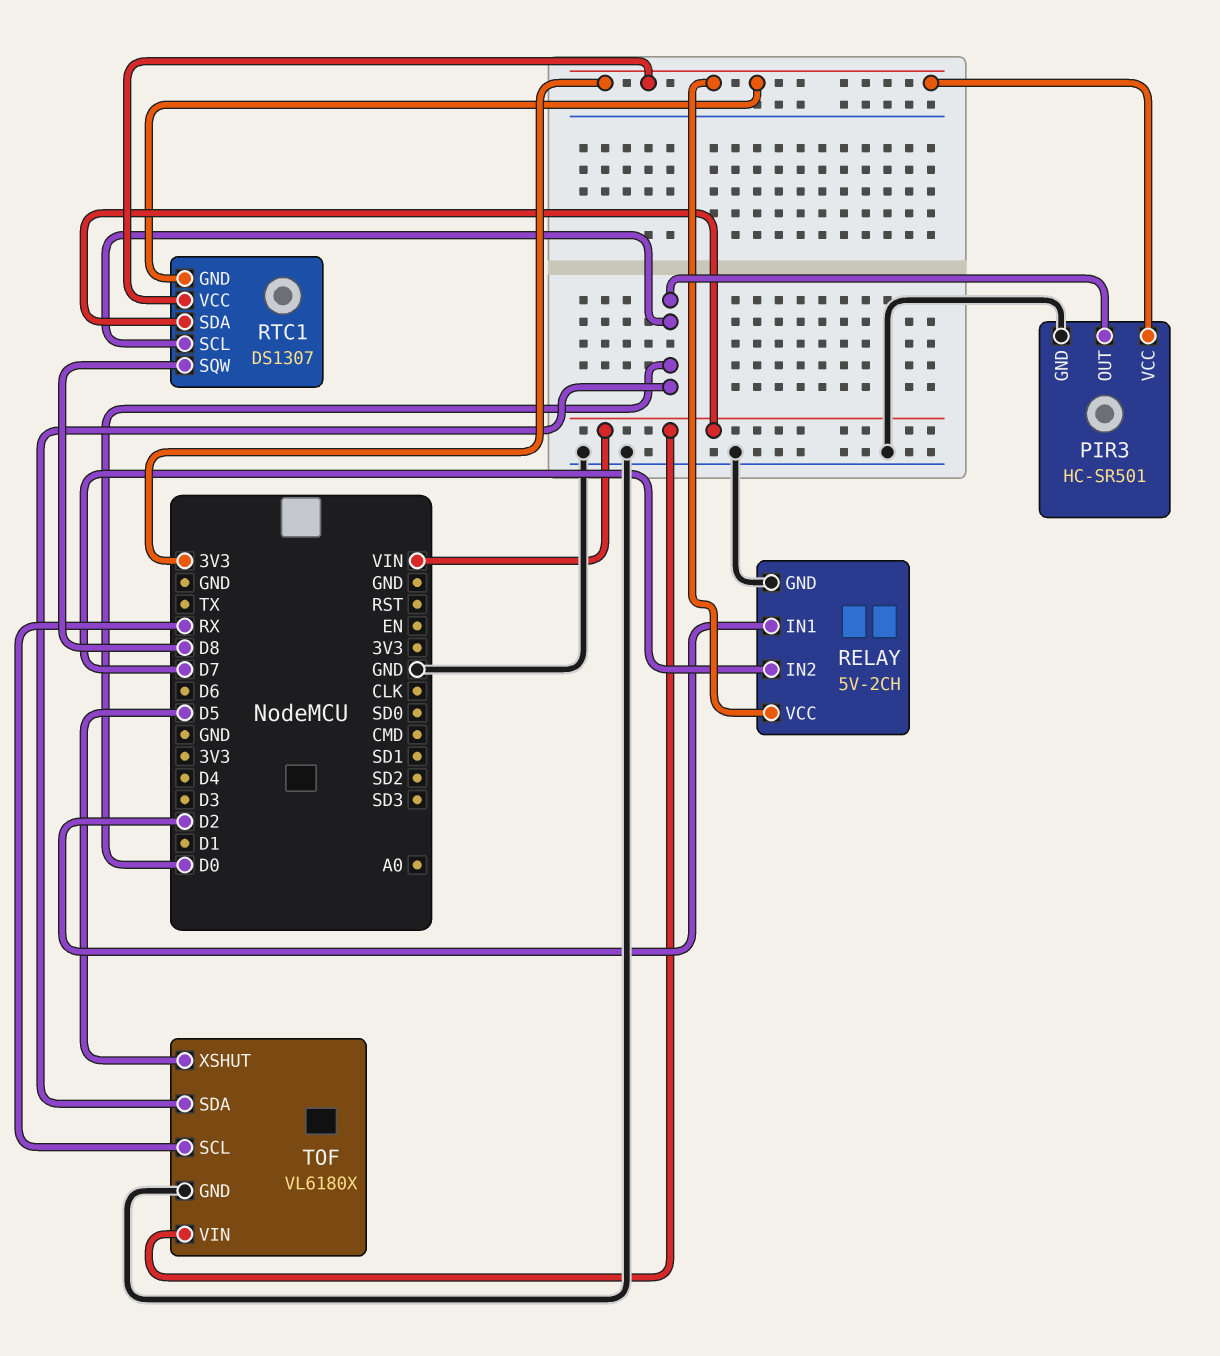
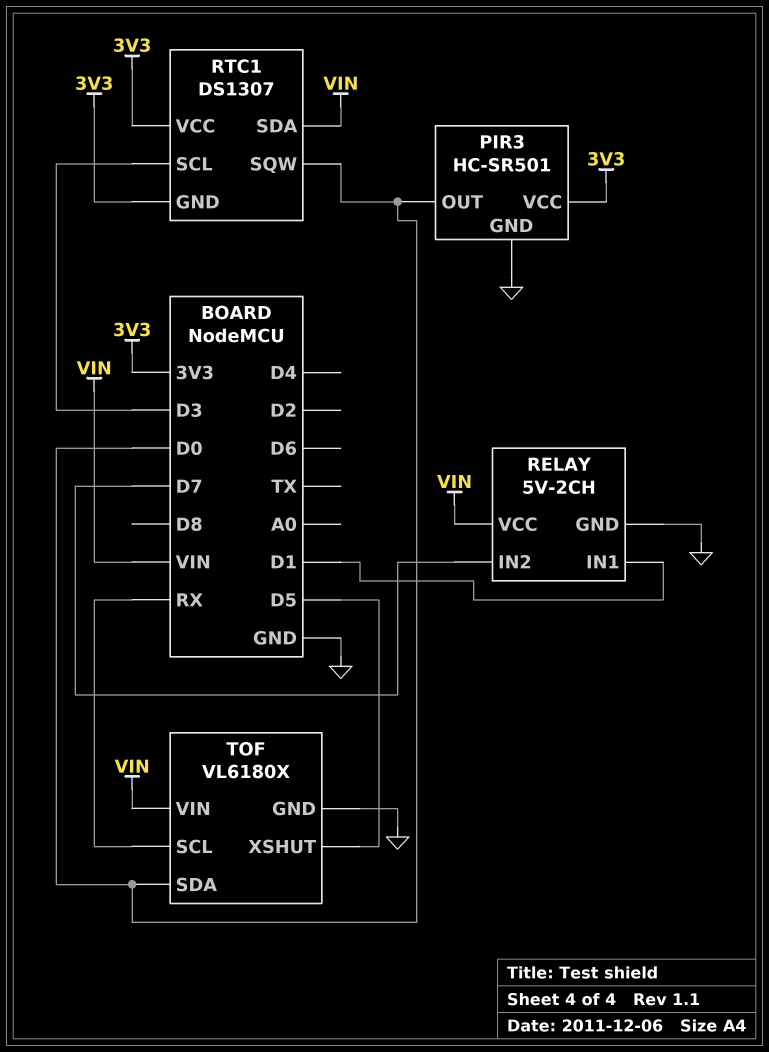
RELAY pin IN1: D2 -> D1
RELAY pin VCC: 3V3 -> VIN
RTC1 pin SCL: D0 -> D3
RTC1 pin SQW: D8 -> D0

